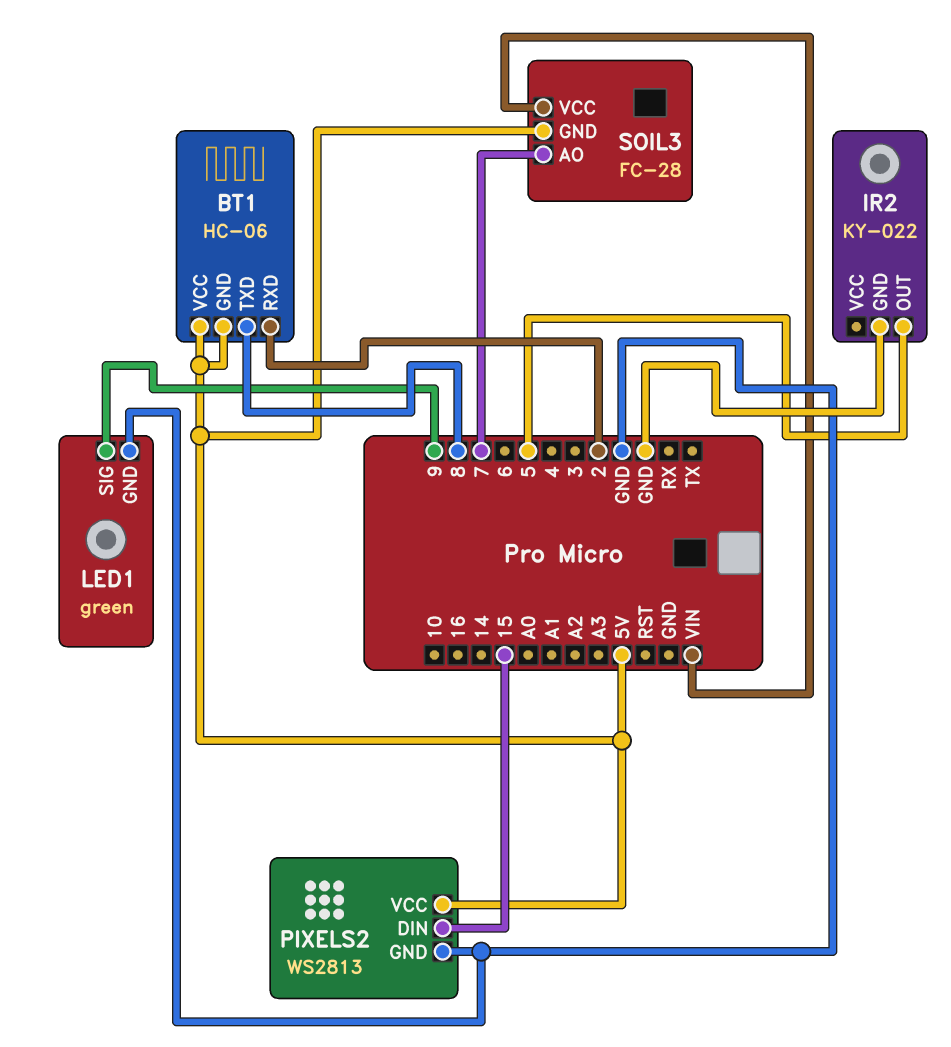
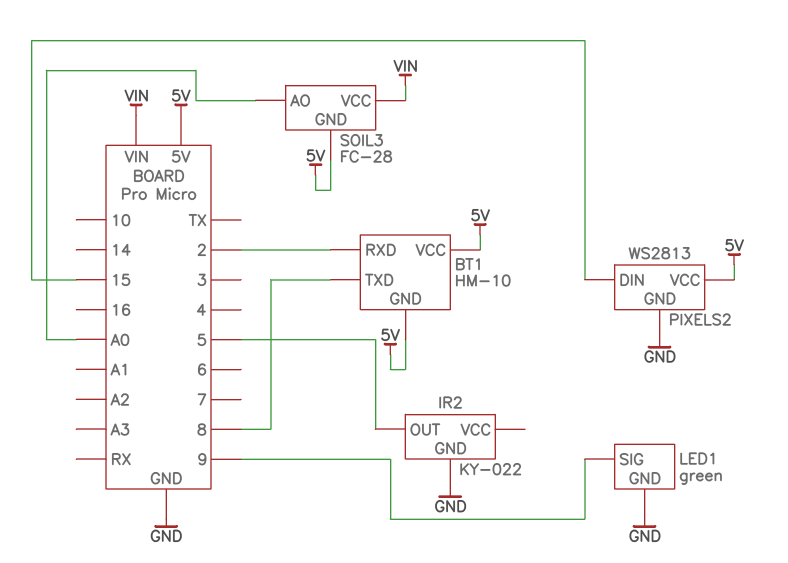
BT1: HC-06 -> HM-10
SOIL3 pin AO: 7 -> A0

